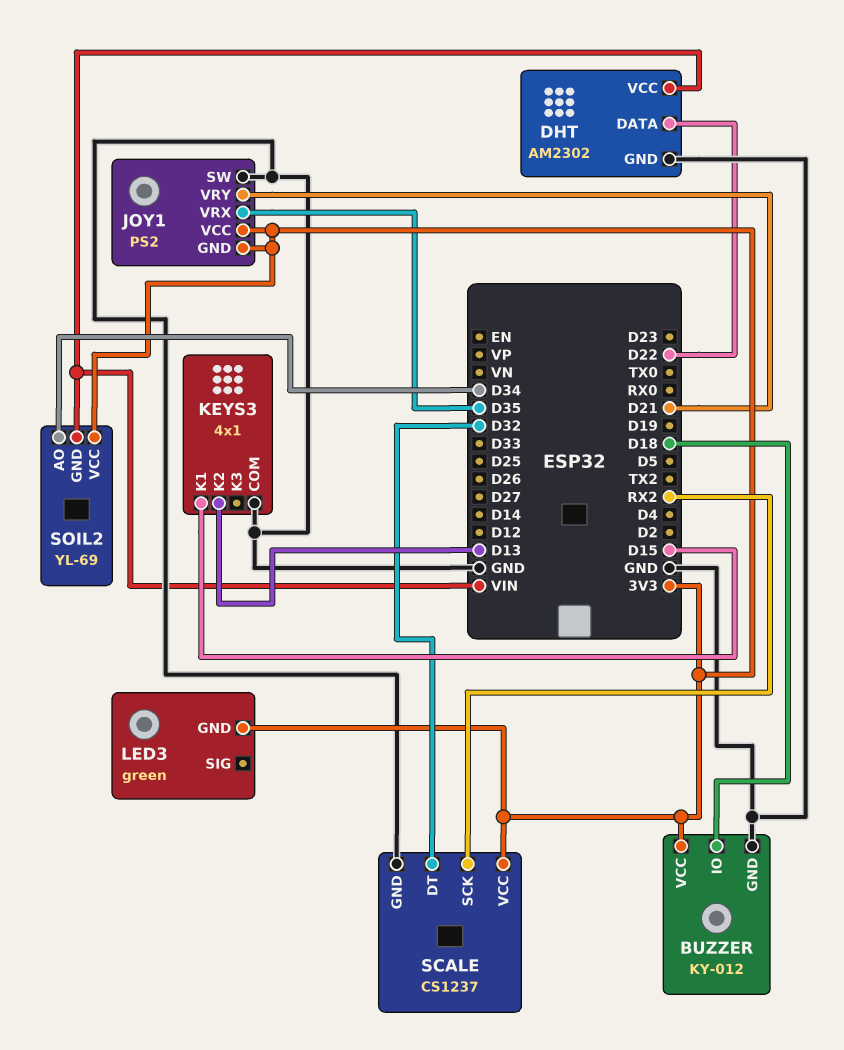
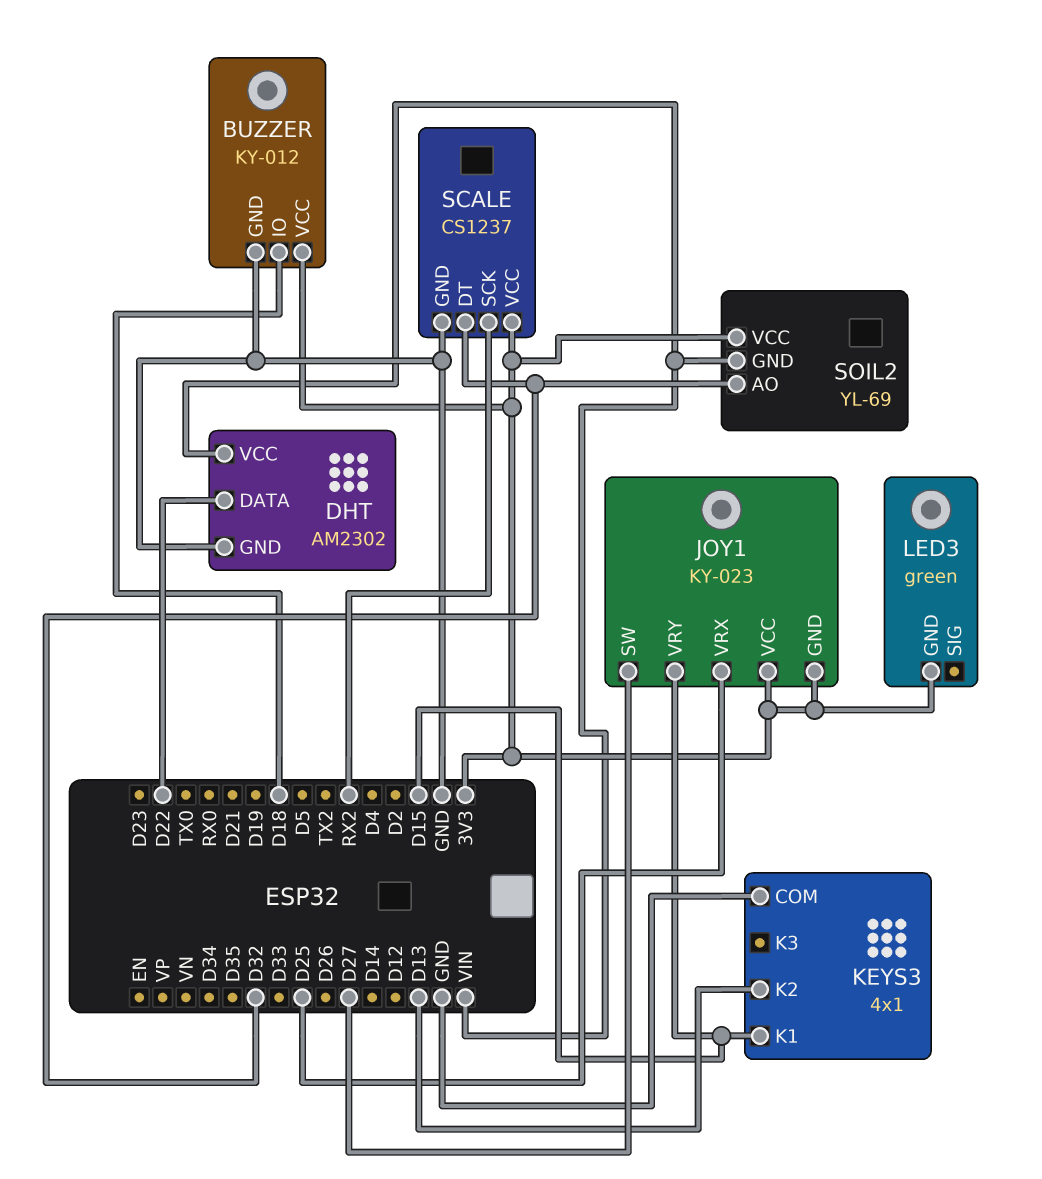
JOY1: PS2 -> KY-023
JOY1 pin SW: GND -> D27
JOY1 pin VRX: D35 -> D25
JOY1 pin VRY: D21 -> D15
SOIL2 pin AO: D34 -> D32

